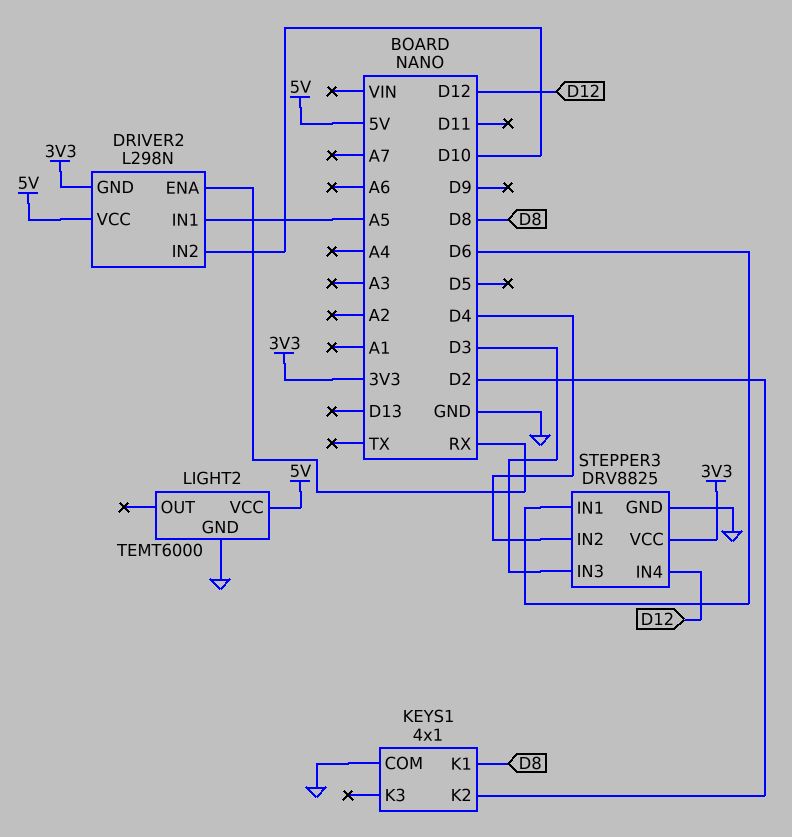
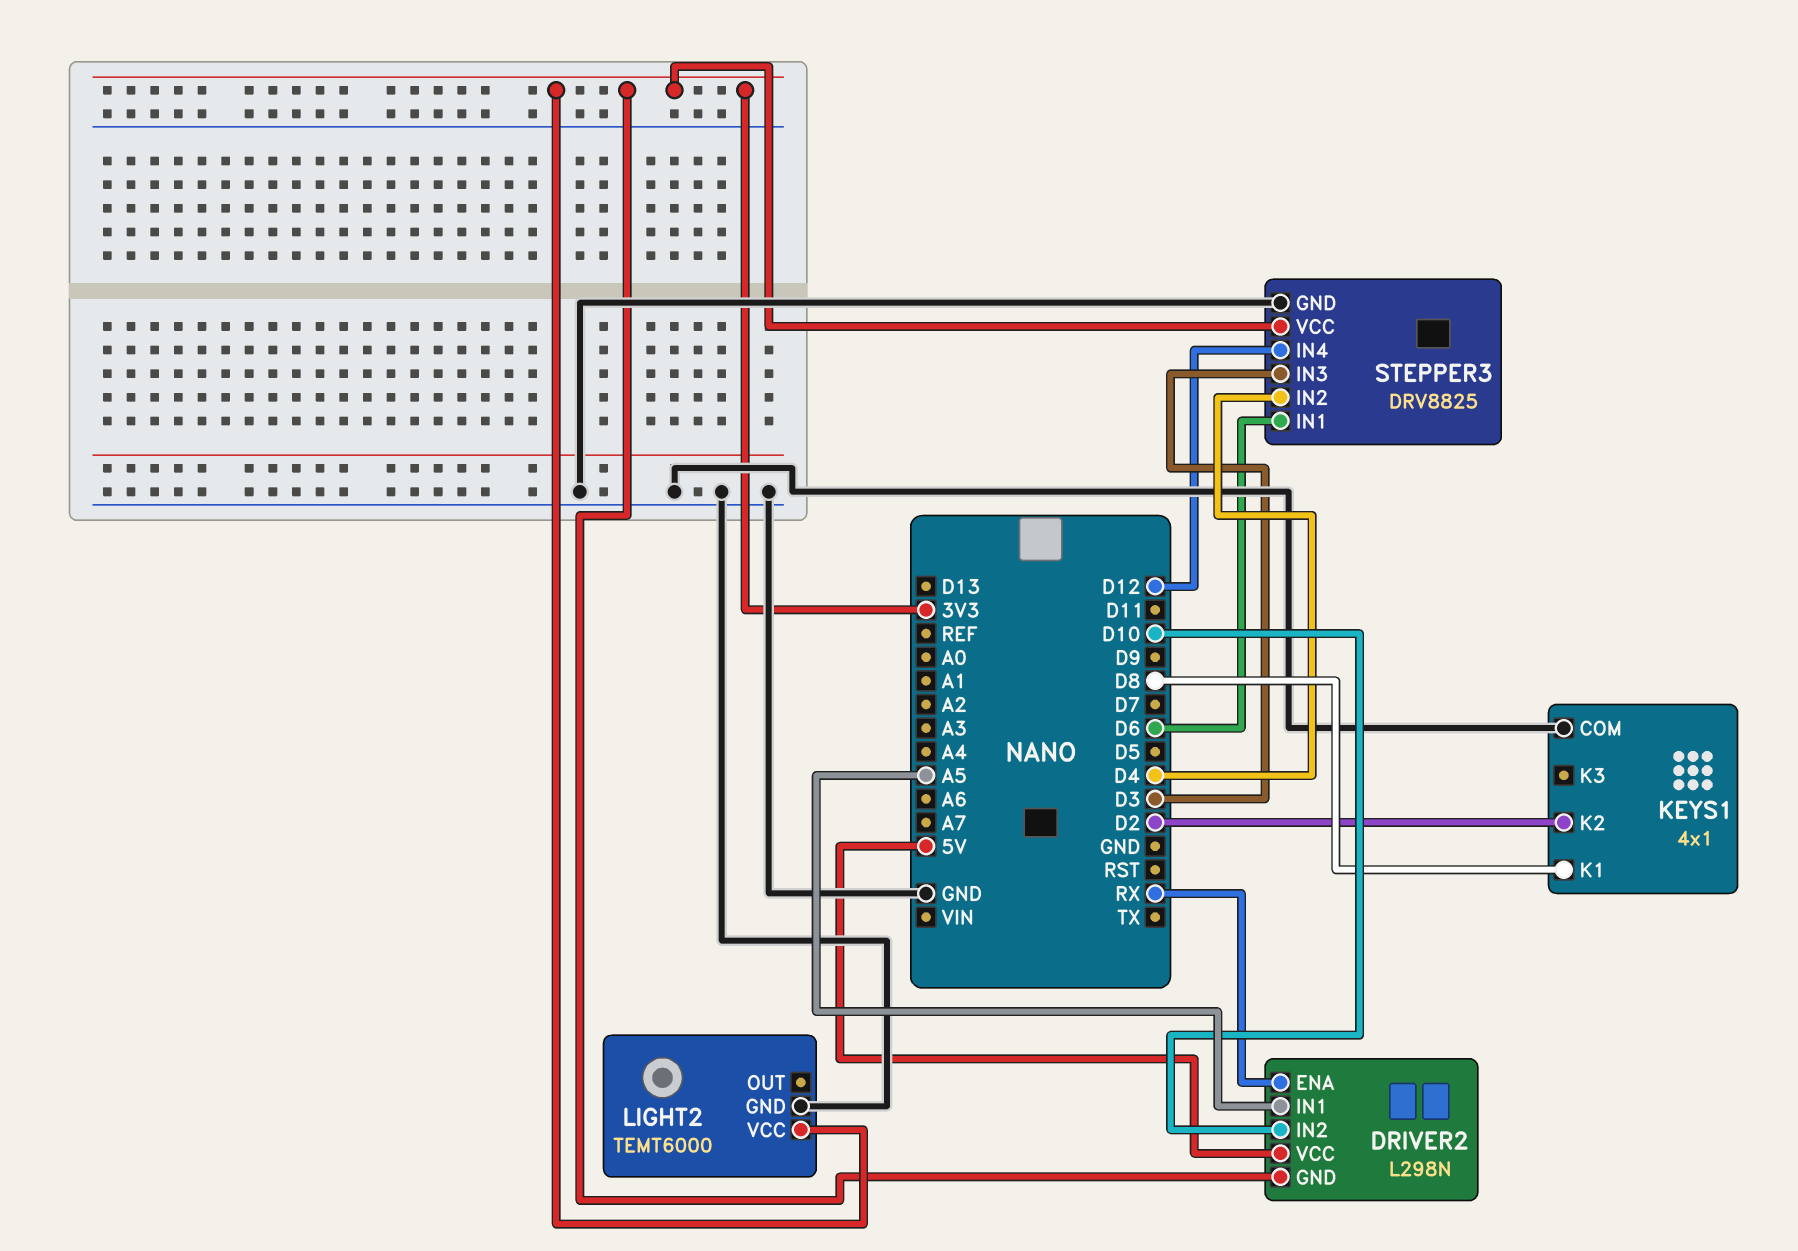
LIGHT2 pin VCC: 5V -> 3V3

